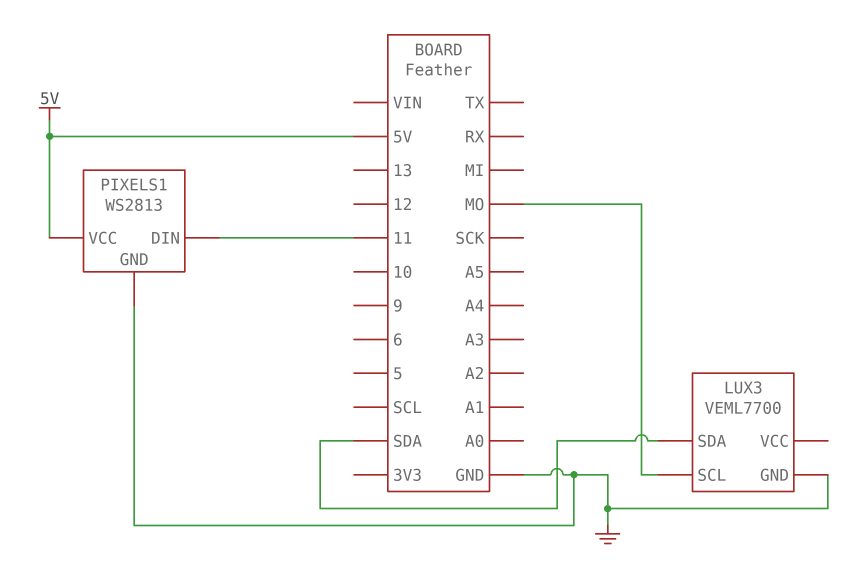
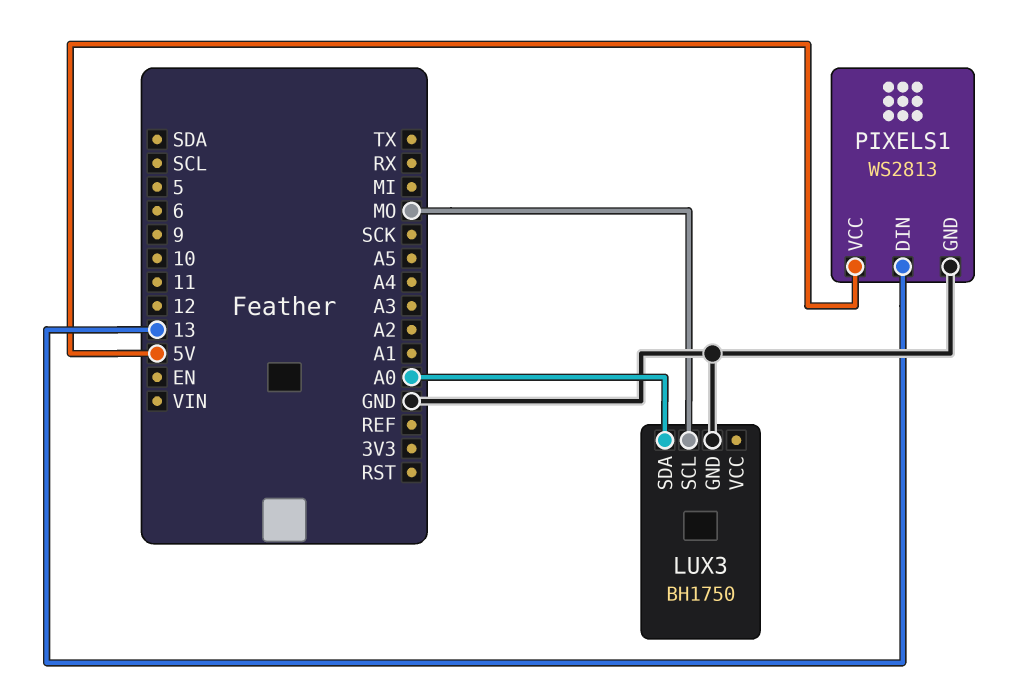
LUX3: VEML7700 -> BH1750
LUX3 pin SDA: SDA -> A0
PIXELS1 pin DIN: 11 -> 13

